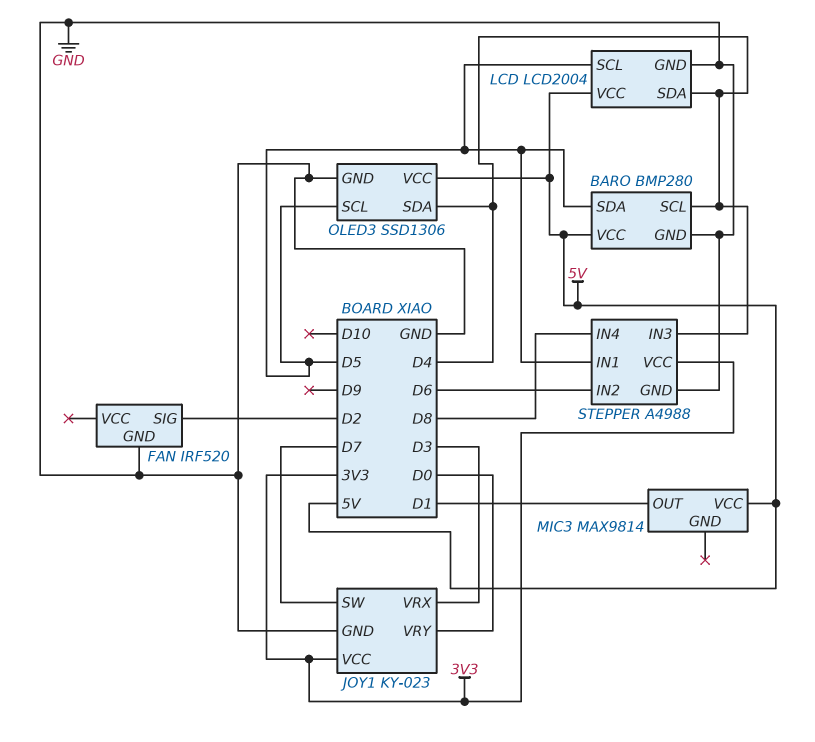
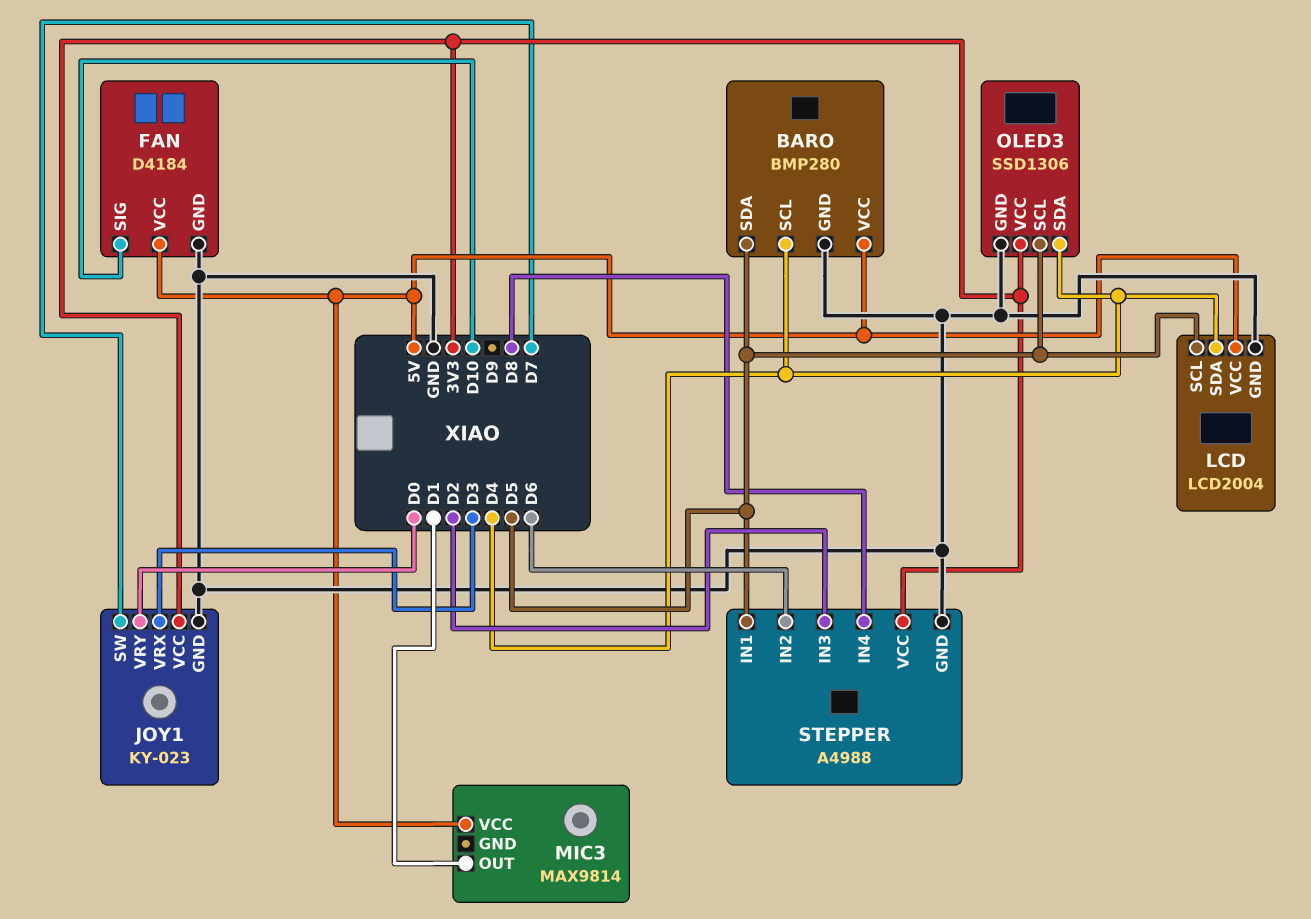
FAN: IRF520 -> D4184
FAN pin SIG: D2 -> D10
FAN pin VCC: none -> 5V
OLED3 pin VCC: 5V -> 3V3
STEPPER pin IN3: D4 -> D2

